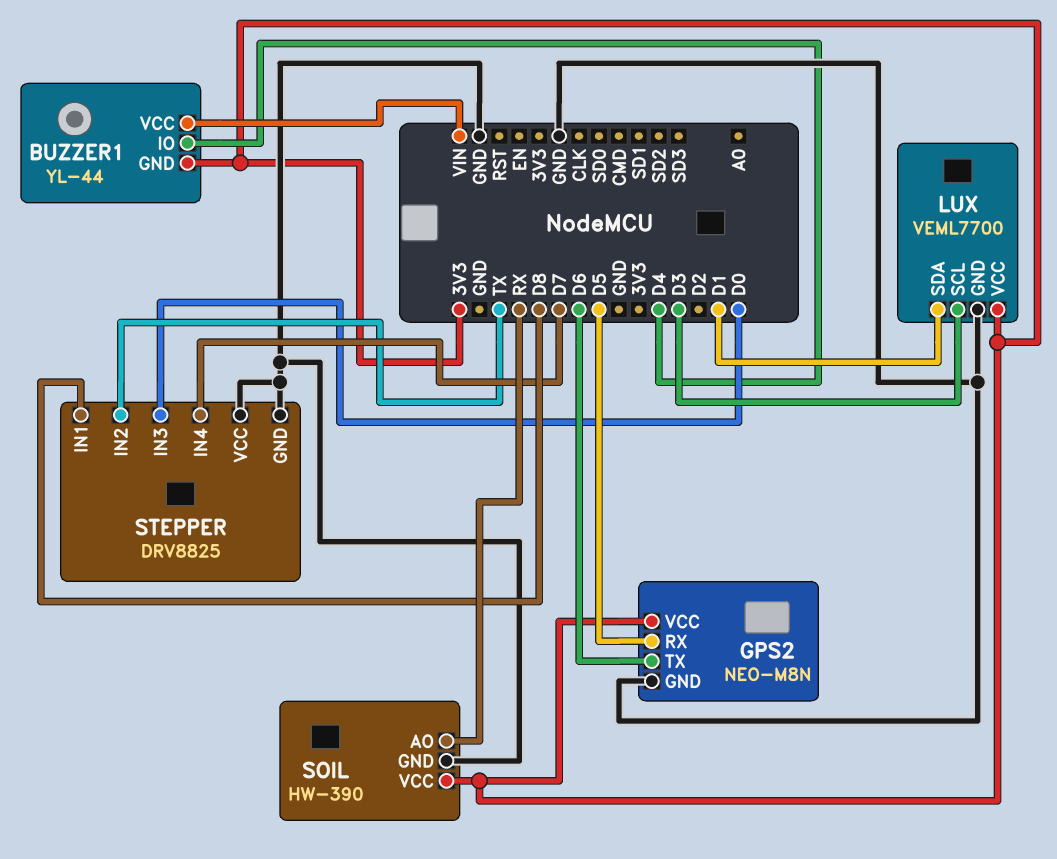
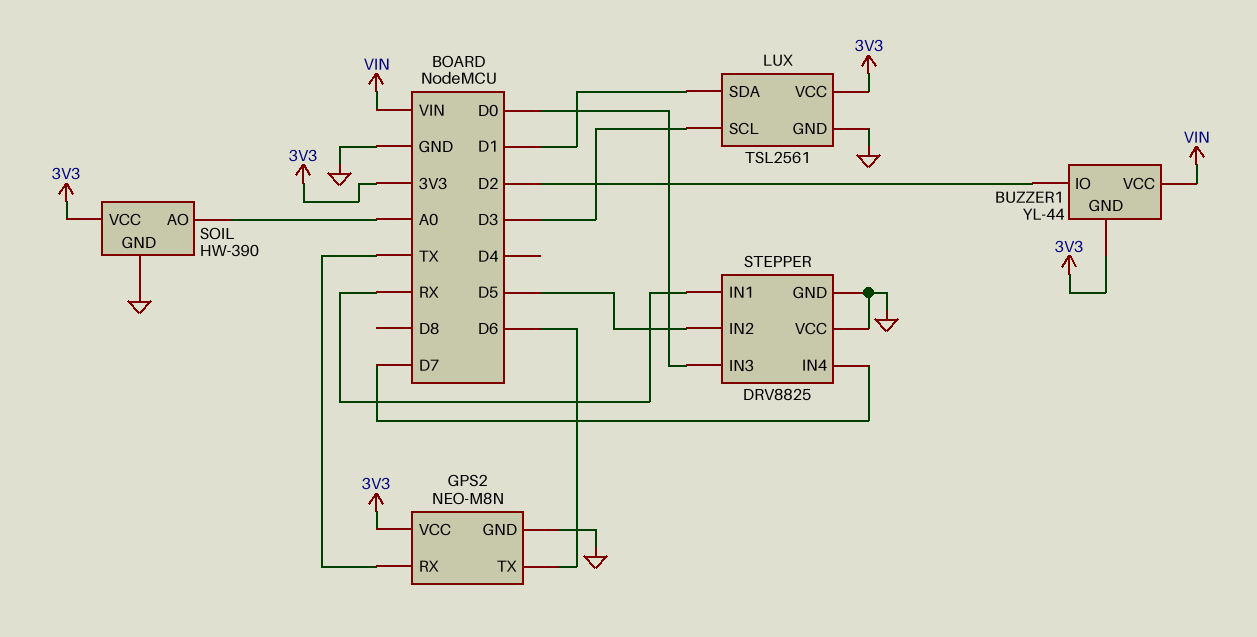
BUZZER1 pin IO: D4 -> D2
GPS2 pin RX: D5 -> TX
LUX: VEML7700 -> TSL2561
SOIL pin AO: RX -> A0
STEPPER pin IN1: D8 -> RX
STEPPER pin IN2: TX -> D5

